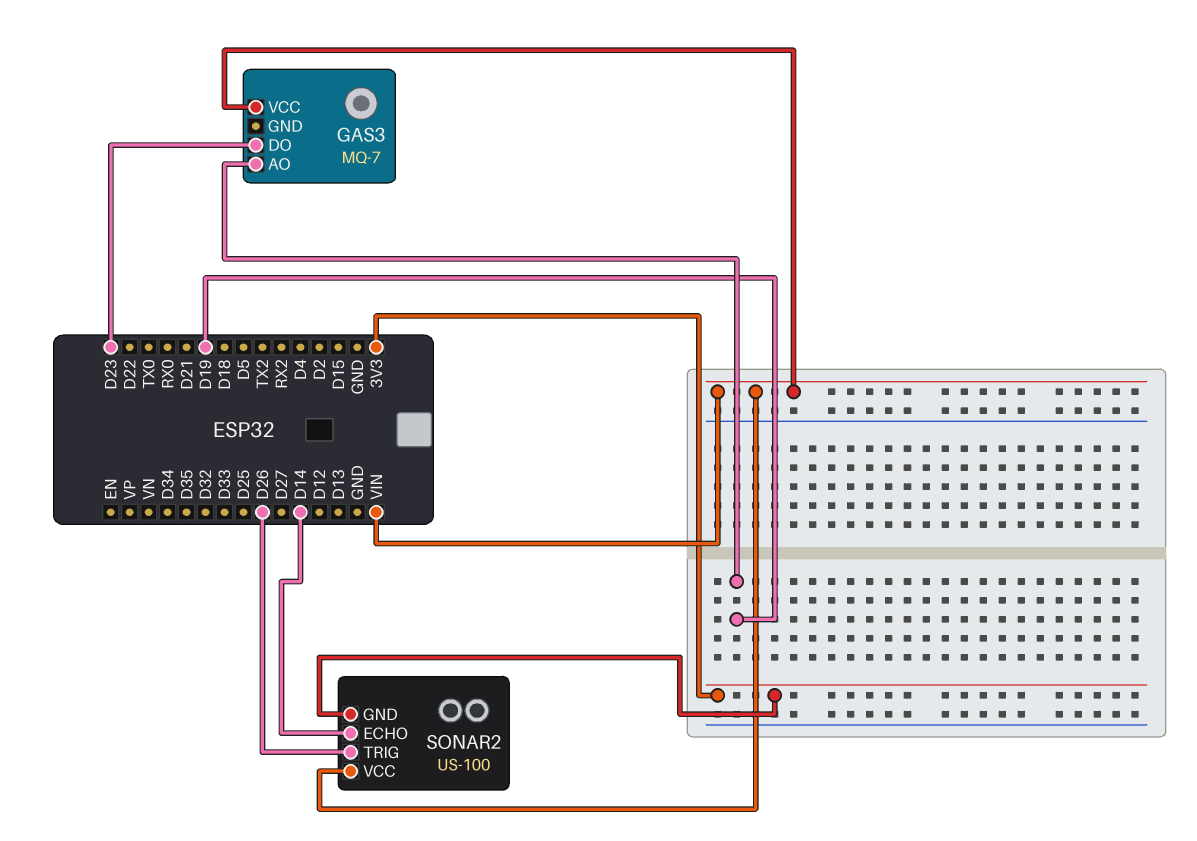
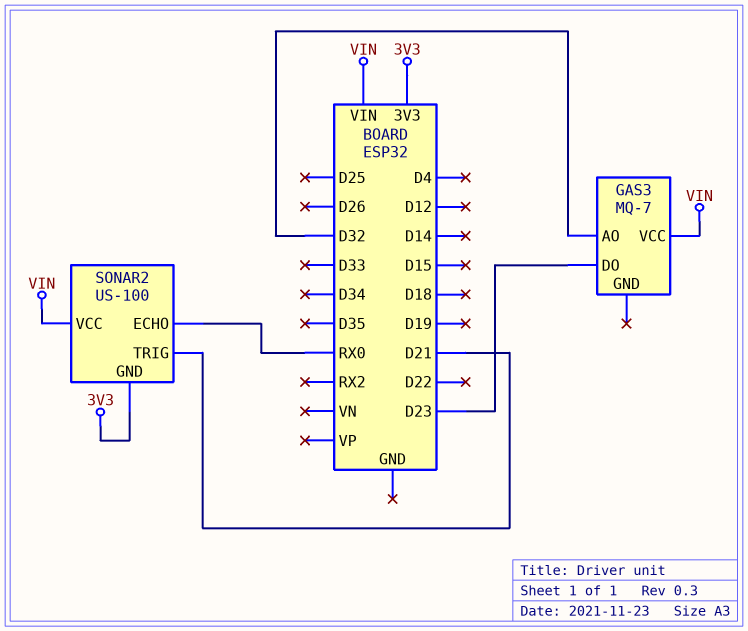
GAS3 pin AO: D19 -> D32
SONAR2 pin ECHO: D14 -> RX0
SONAR2 pin TRIG: D26 -> D21

